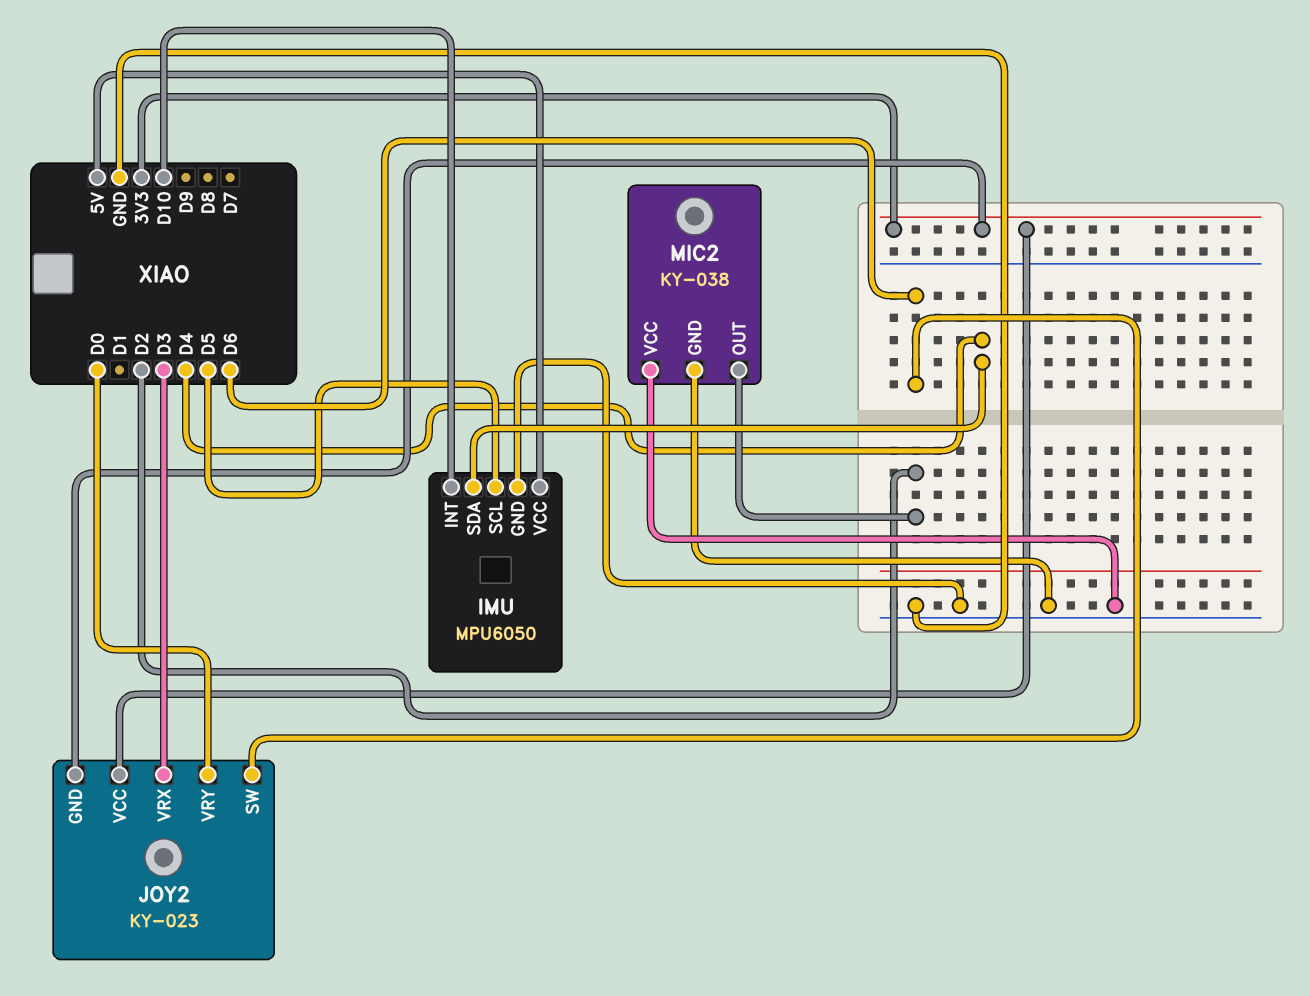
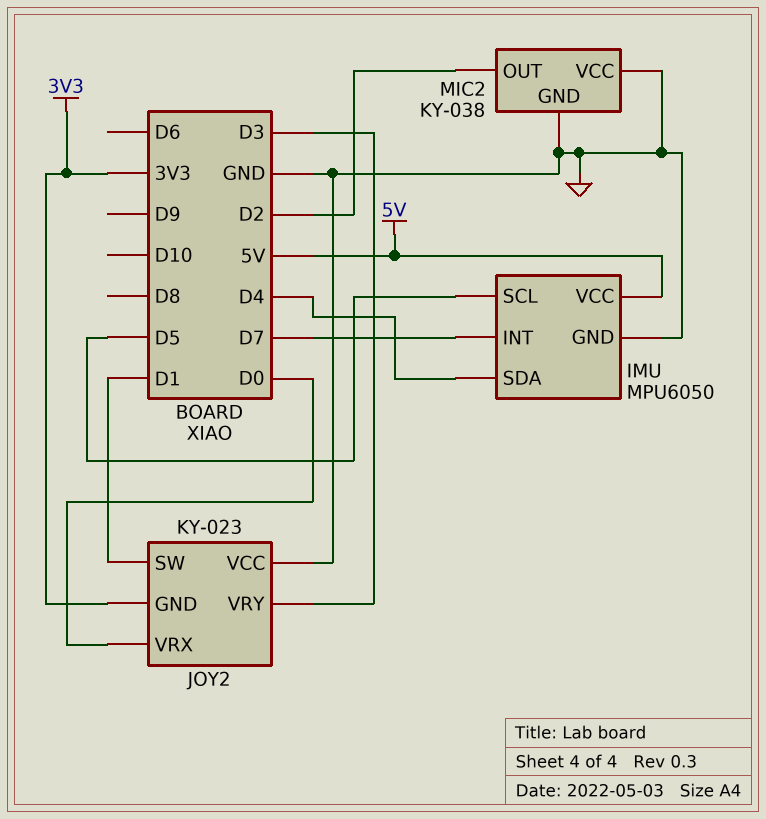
IMU pin INT: D10 -> D7
JOY2 pin SW: D6 -> D1
JOY2 pin VCC: 3V3 -> GND
JOY2 pin VRX: D3 -> D0
JOY2 pin VRY: D0 -> D3

